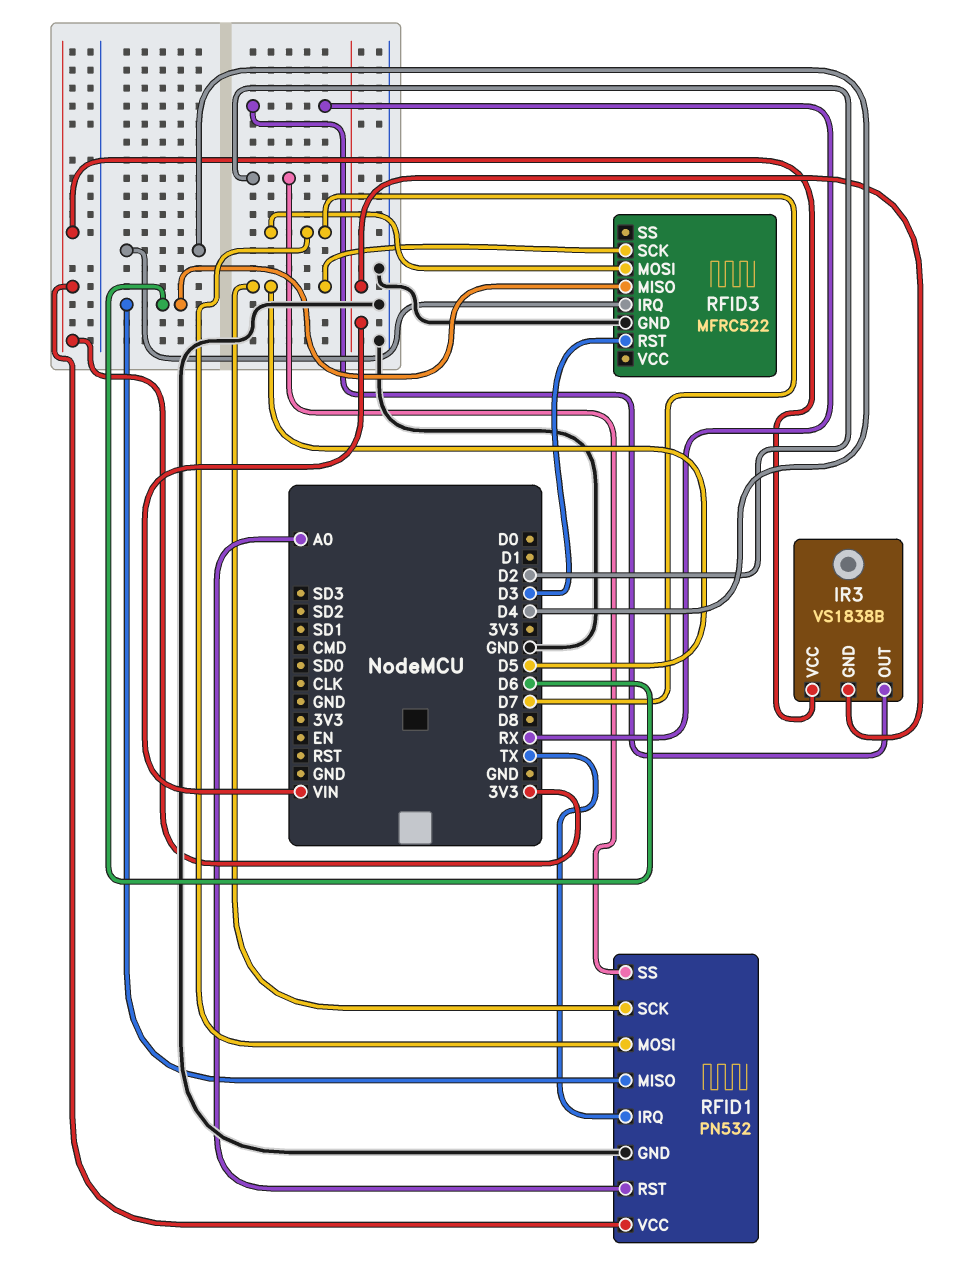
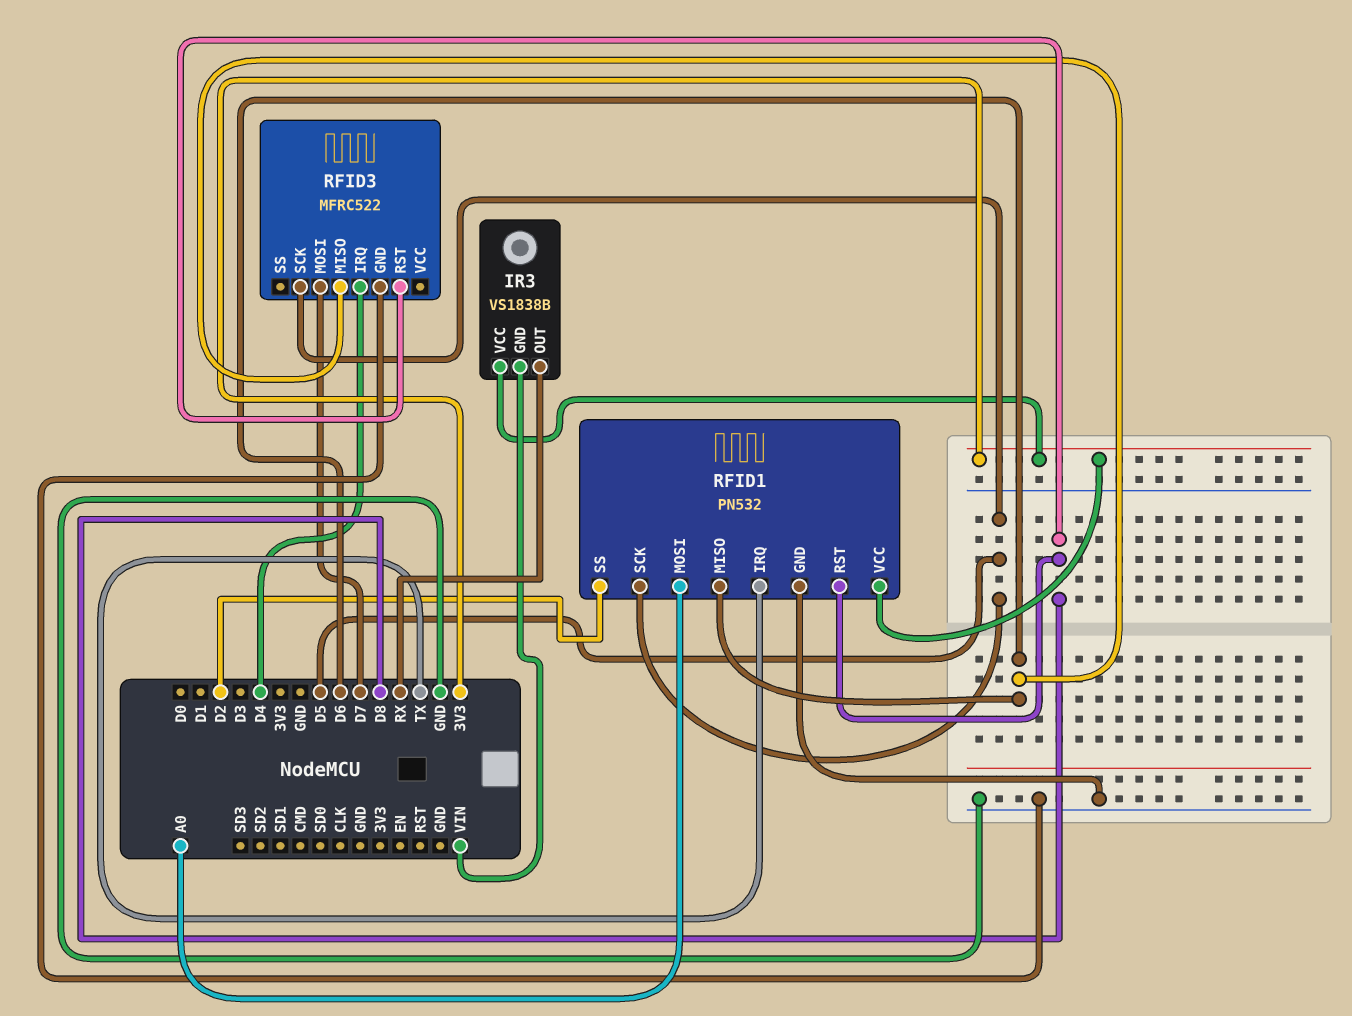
RFID1 pin MOSI: D7 -> A0
RFID1 pin RST: A0 -> D8
RFID3 pin RST: D3 -> D8

